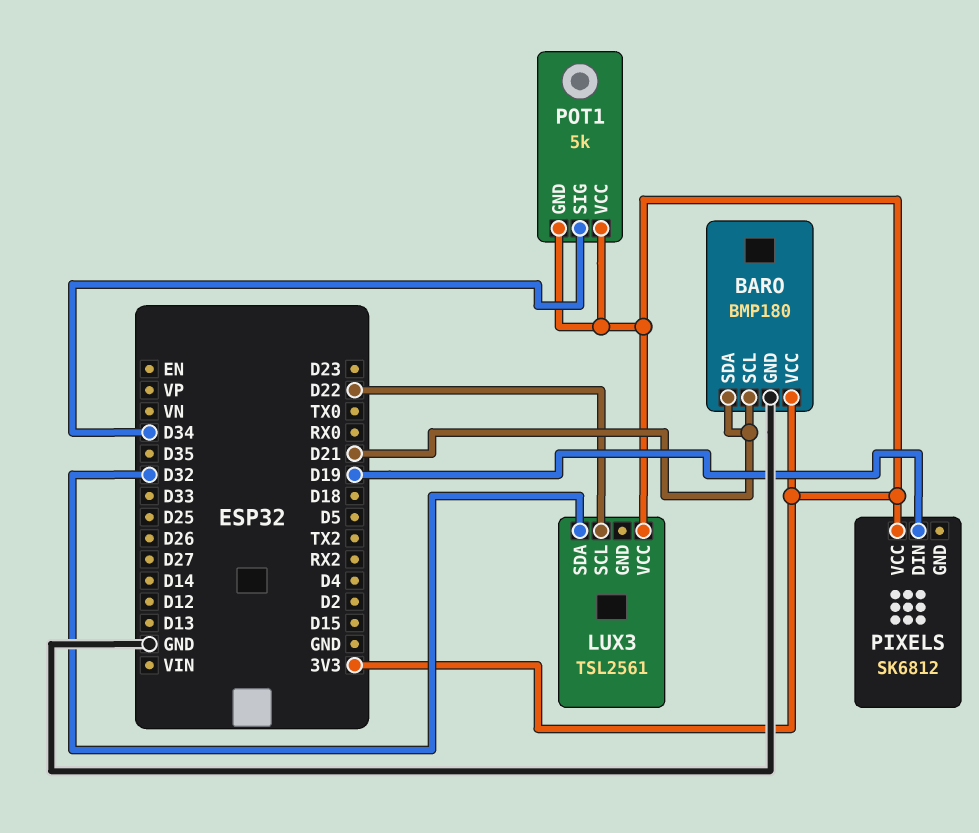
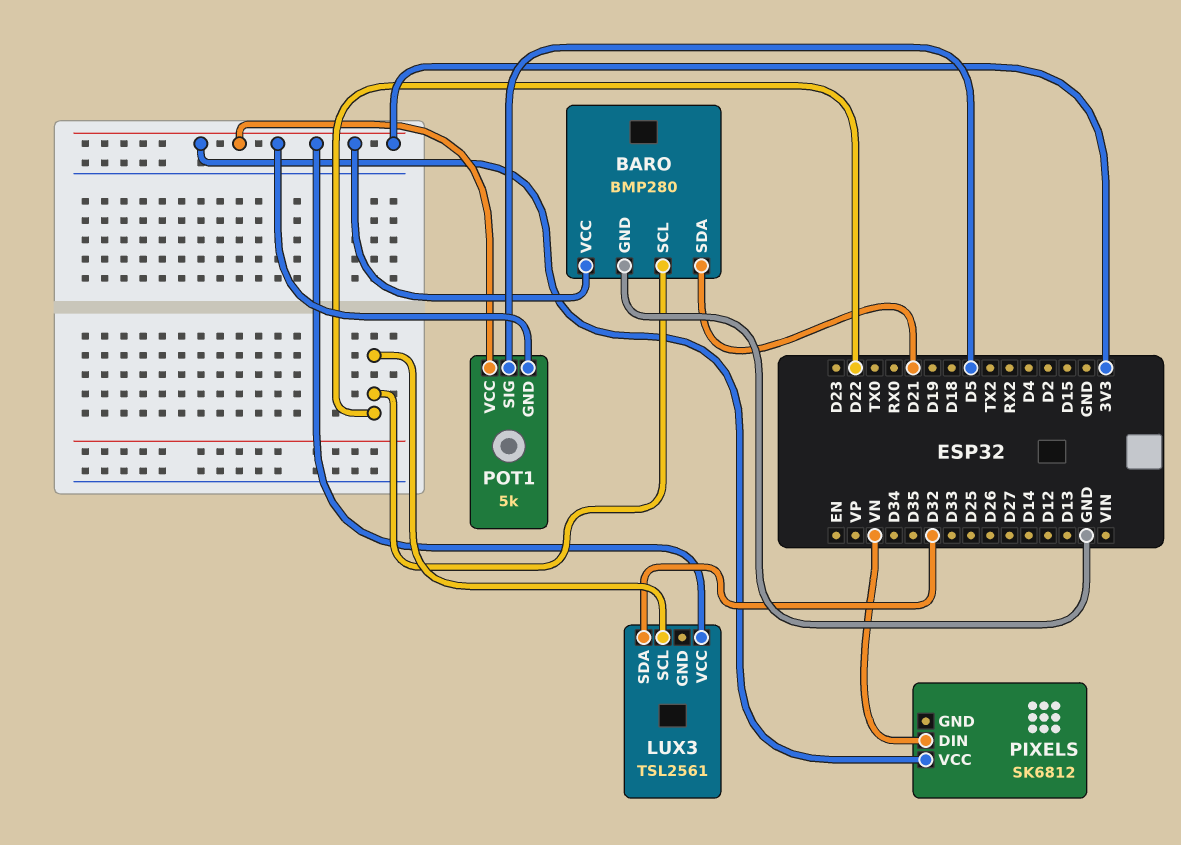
BARO: BMP180 -> BMP280
BARO pin SCL: D21 -> D22
PIXELS pin DIN: D19 -> VN
POT1 pin SIG: D34 -> D5

